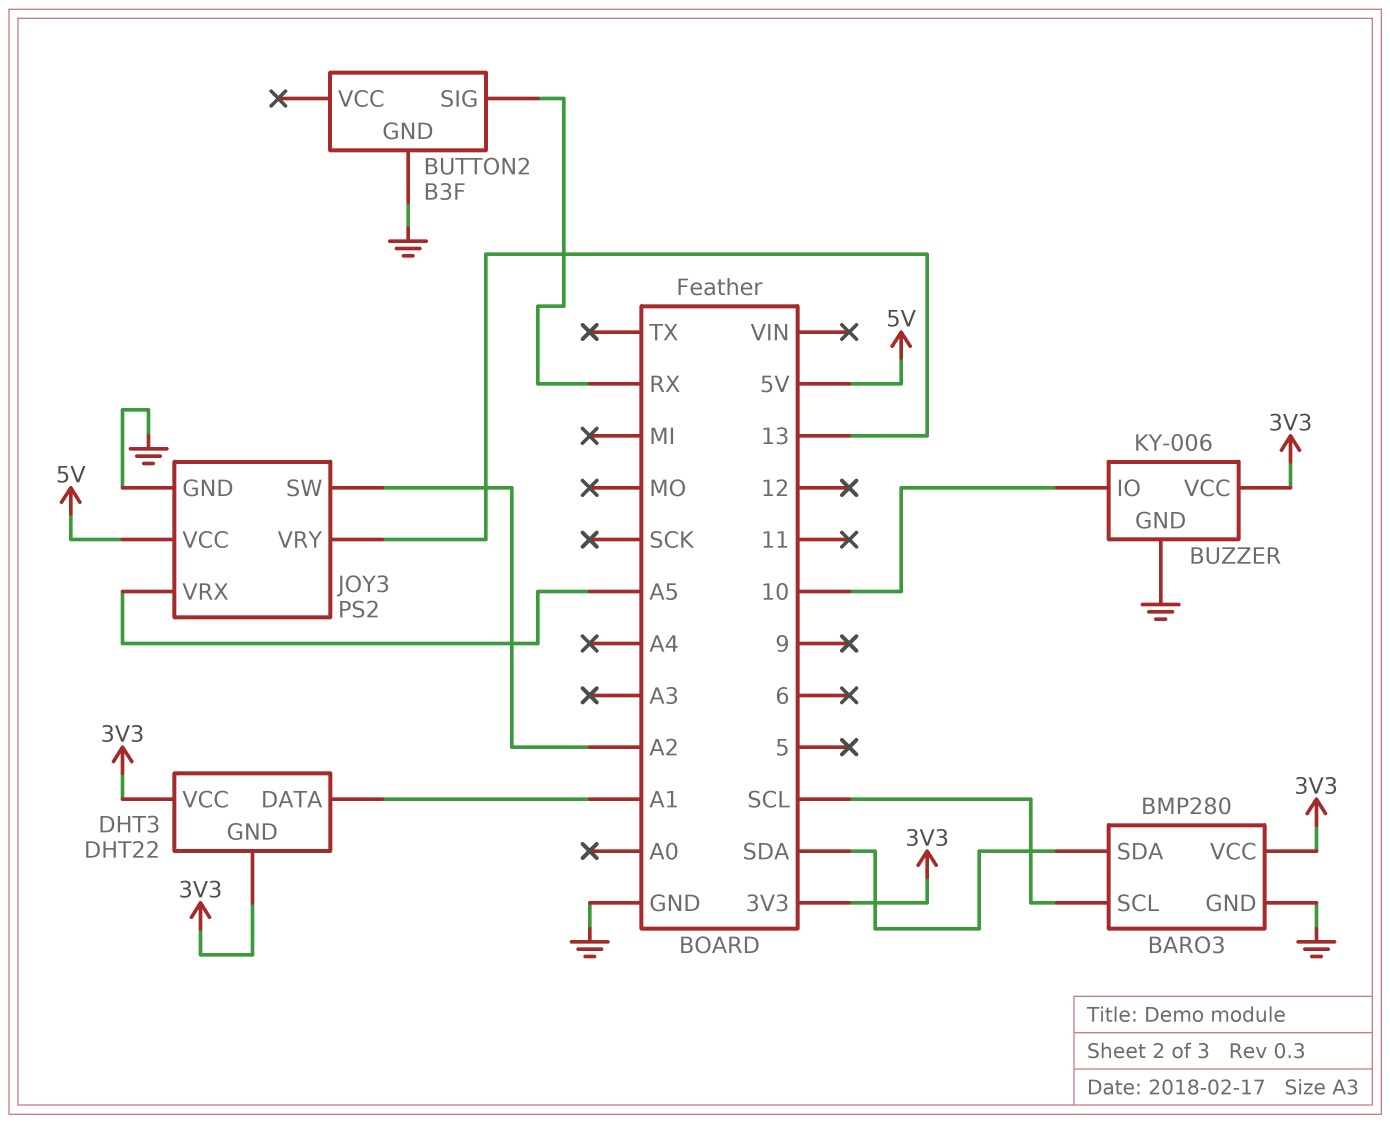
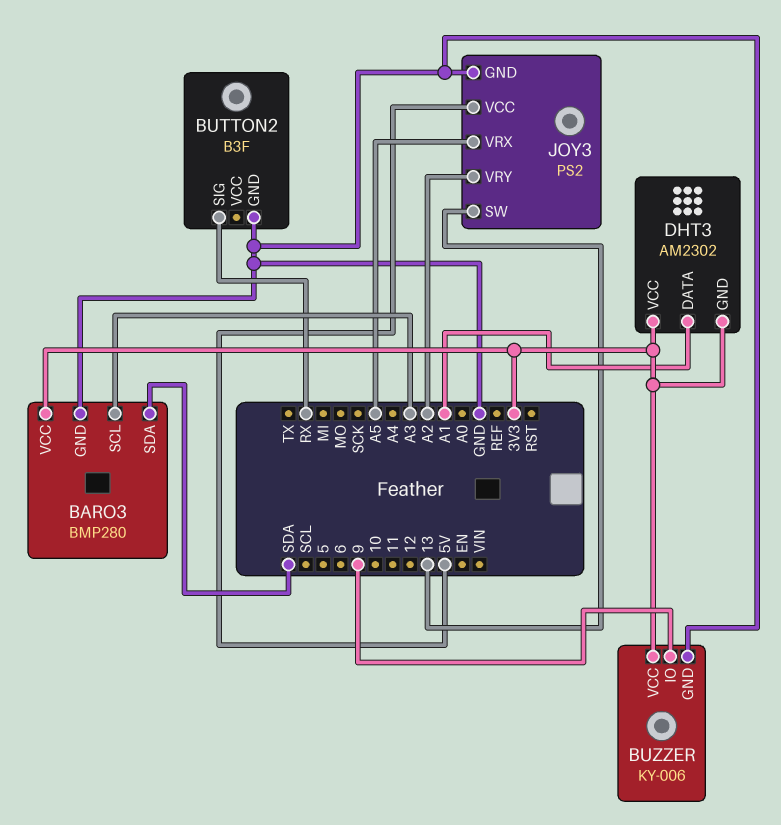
BARO3 pin SCL: SCL -> A3
BUZZER pin IO: 10 -> 9
DHT3: DHT22 -> AM2302
JOY3 pin SW: A2 -> 13
JOY3 pin VRY: 13 -> A2

